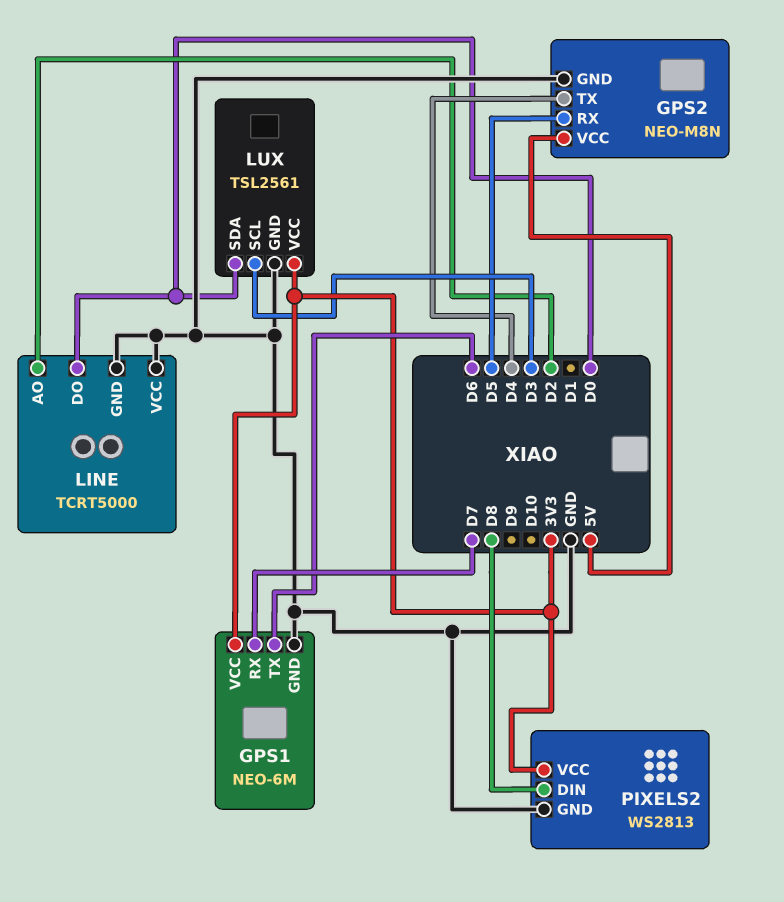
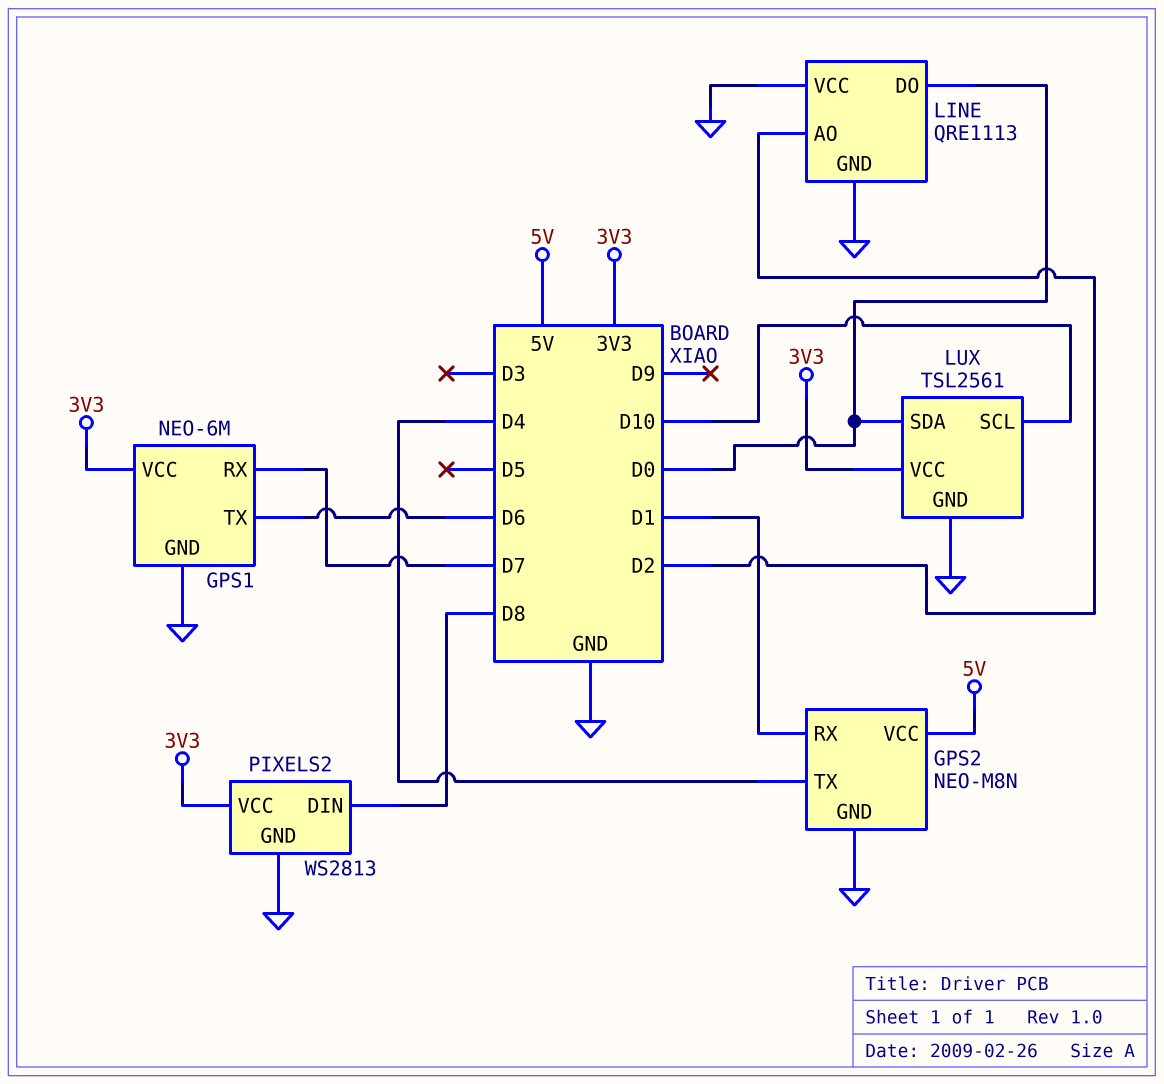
GPS2 pin RX: D5 -> D1
LINE: TCRT5000 -> QRE1113
LUX pin SCL: D3 -> D10

